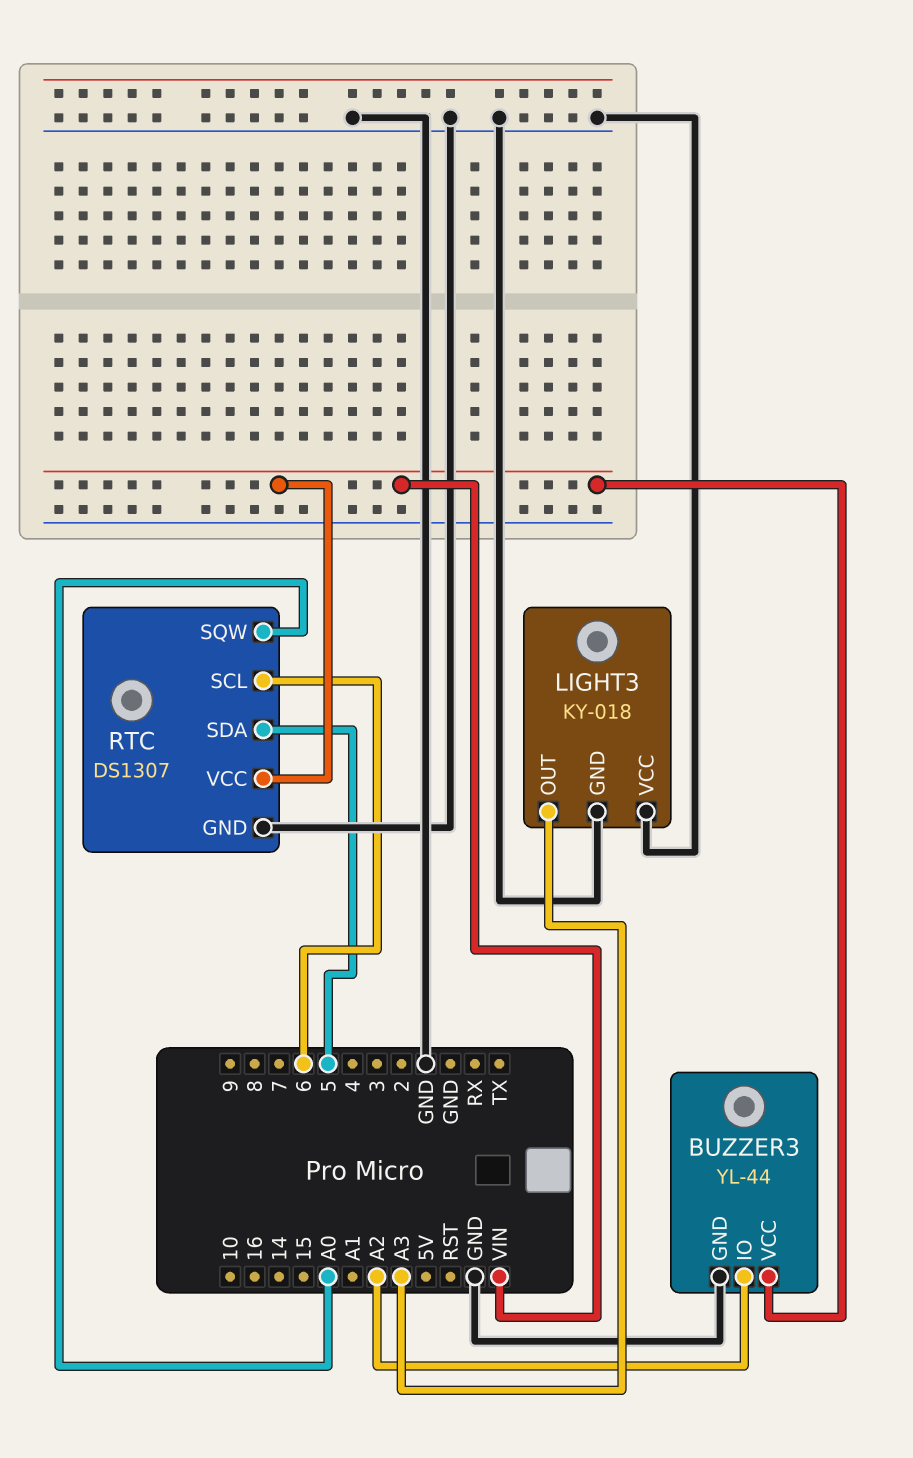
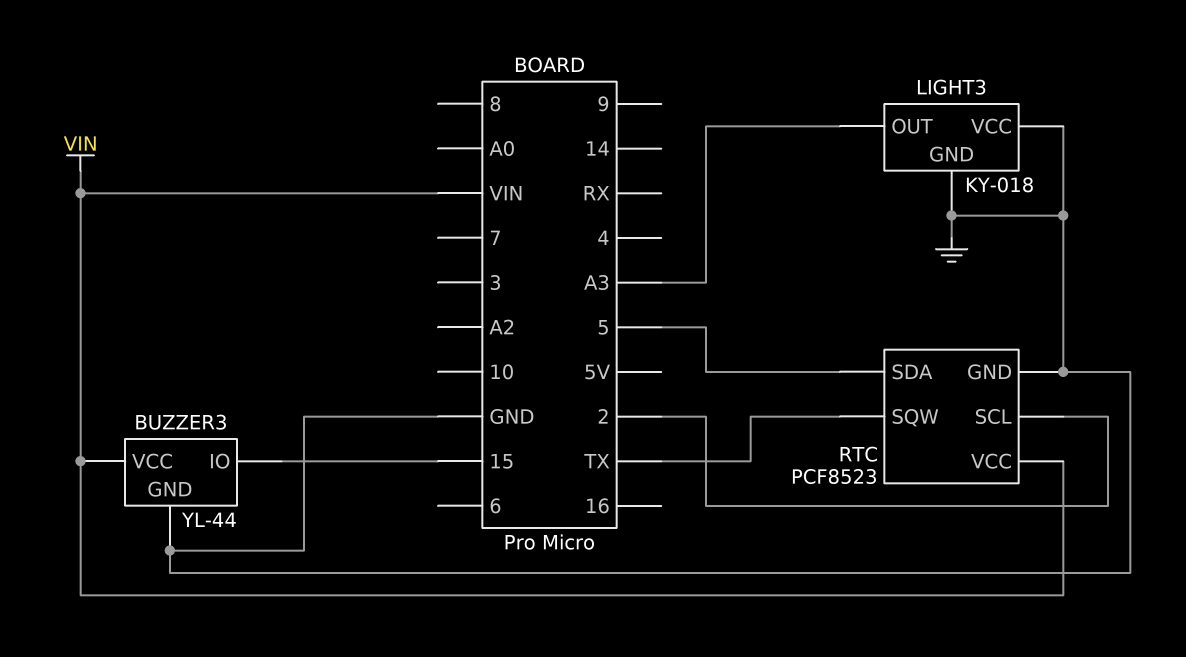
BUZZER3 pin IO: A2 -> 15
RTC: DS1307 -> PCF8523
RTC pin SCL: 6 -> 2
RTC pin SQW: A0 -> TX

